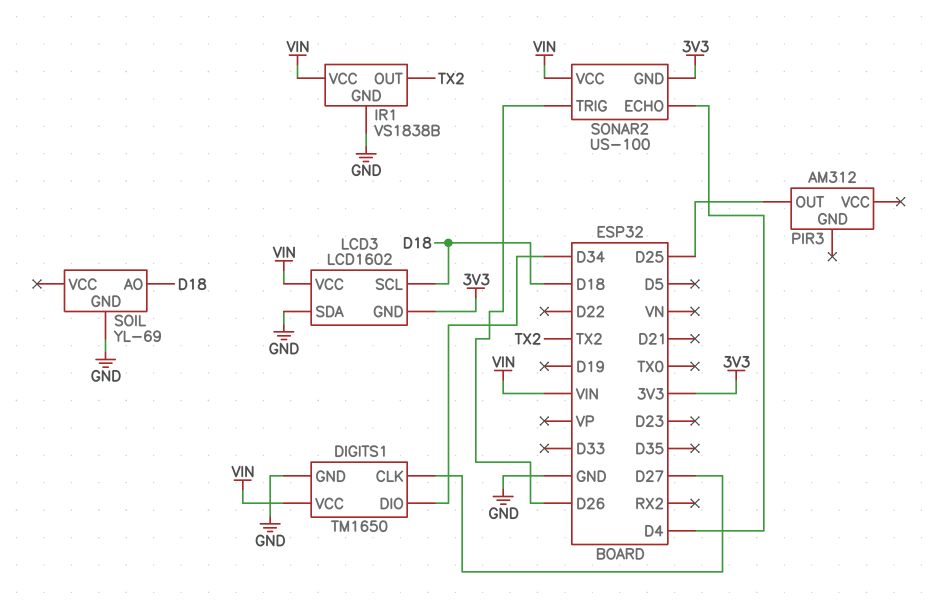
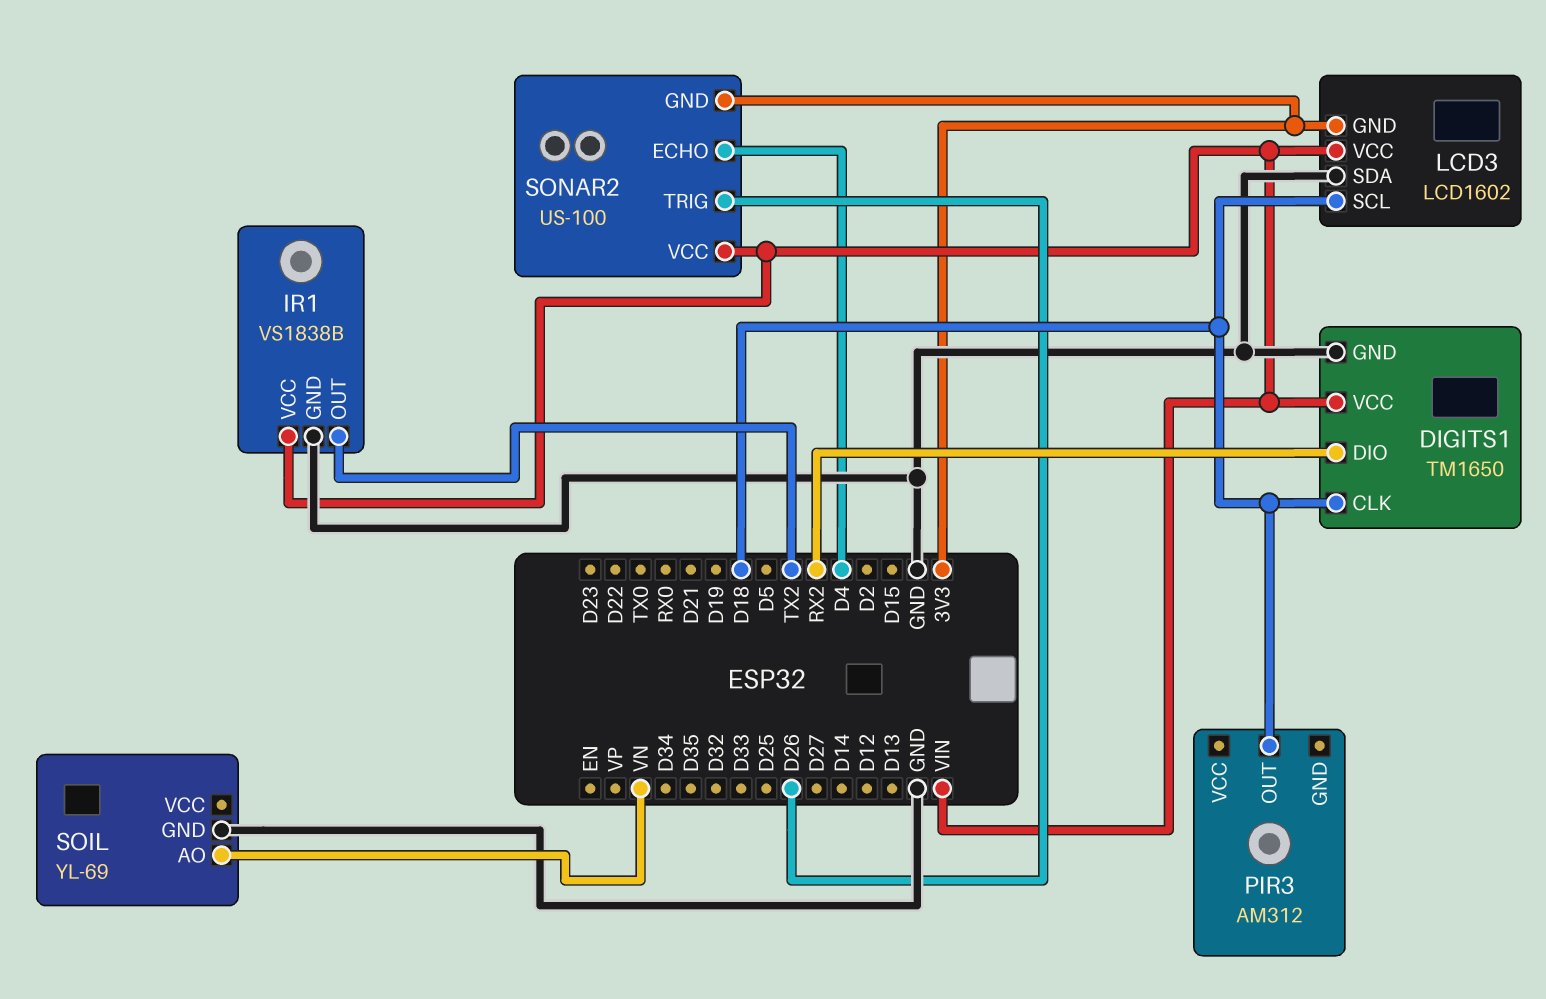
DIGITS1 pin CLK: D27 -> D18
DIGITS1 pin DIO: D34 -> RX2
PIR3 pin OUT: D25 -> D18
SOIL pin AO: D18 -> VN

